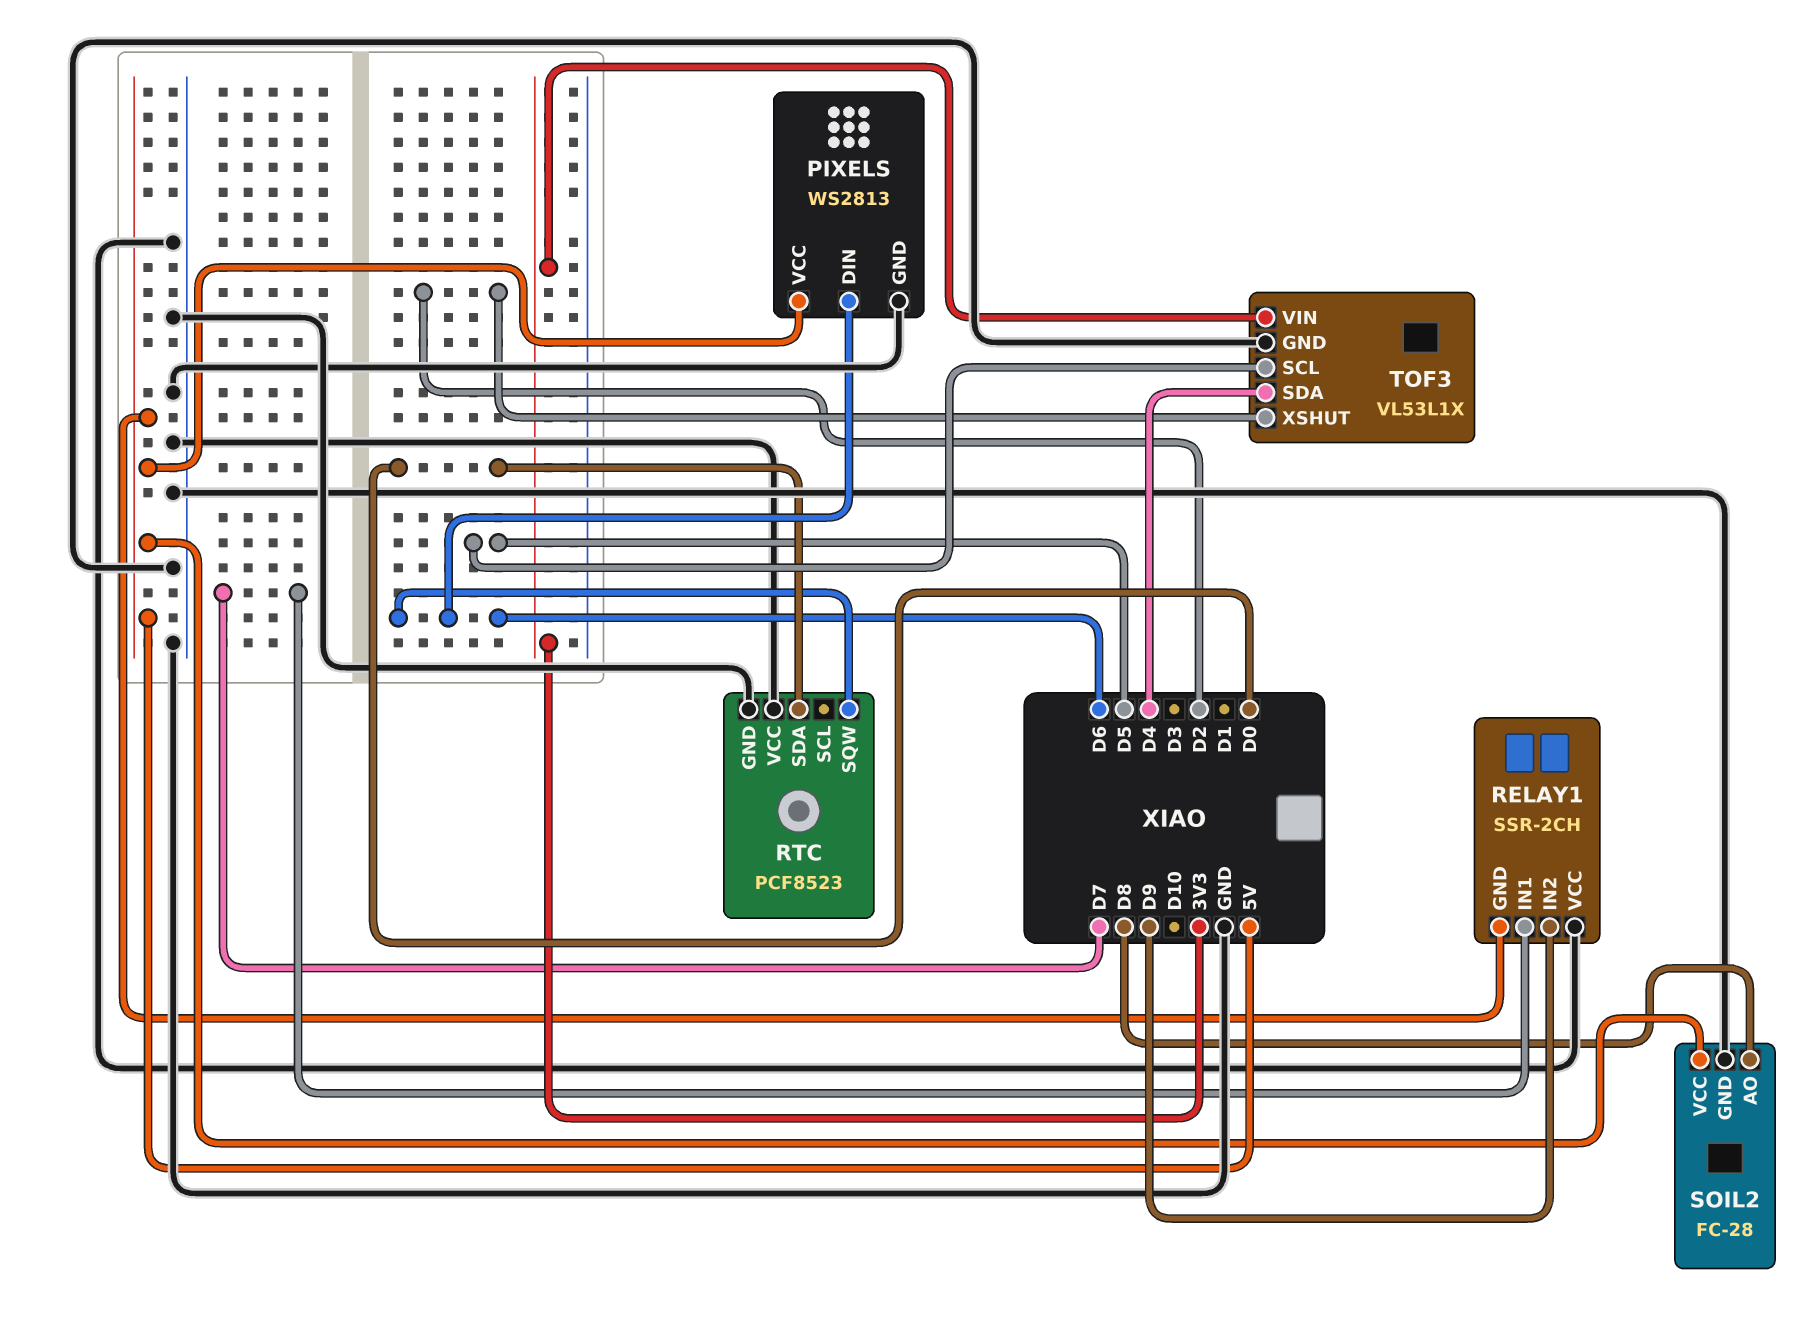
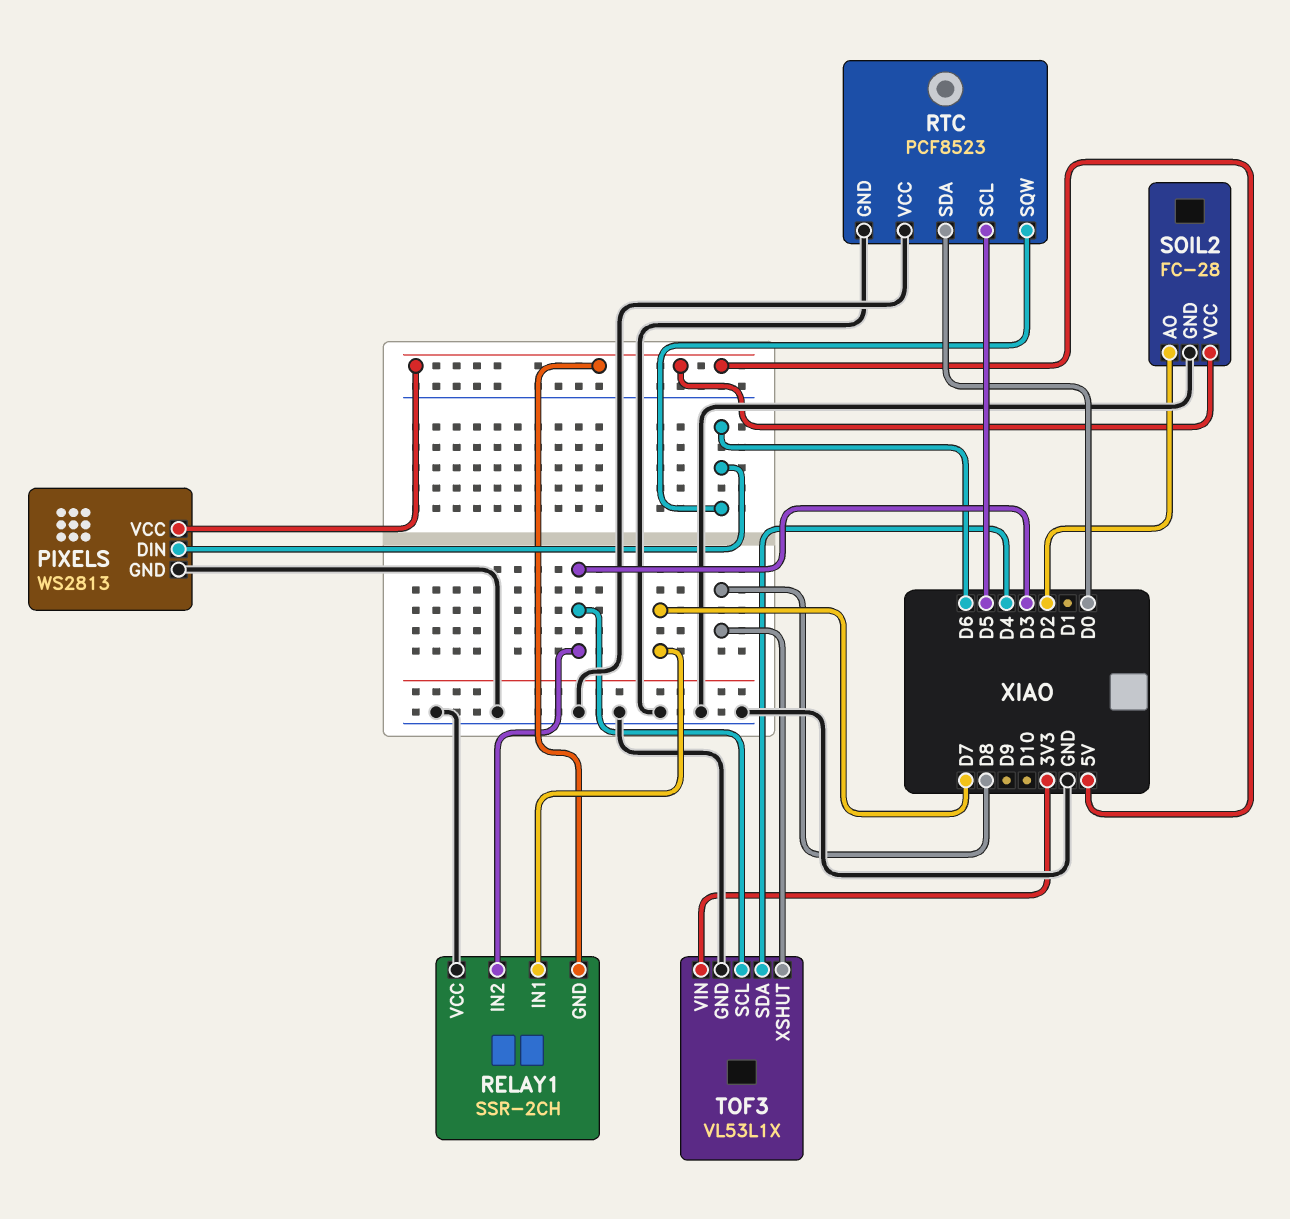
RELAY1 pin IN2: D9 -> D3
RTC pin SCL: none -> D5
SOIL2 pin AO: D8 -> D2
TOF3 pin SCL: D5 -> D3
TOF3 pin XSHUT: D2 -> D8

